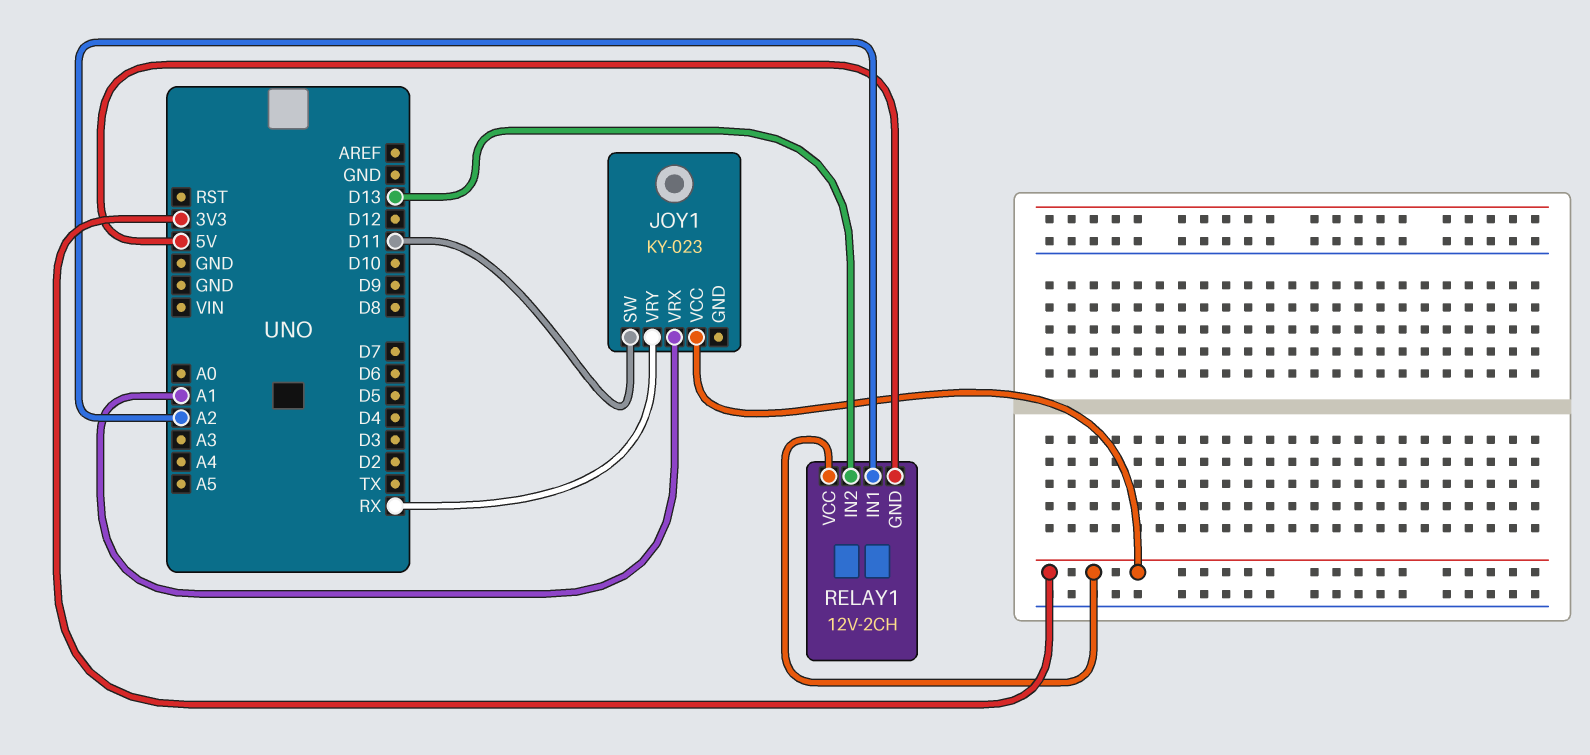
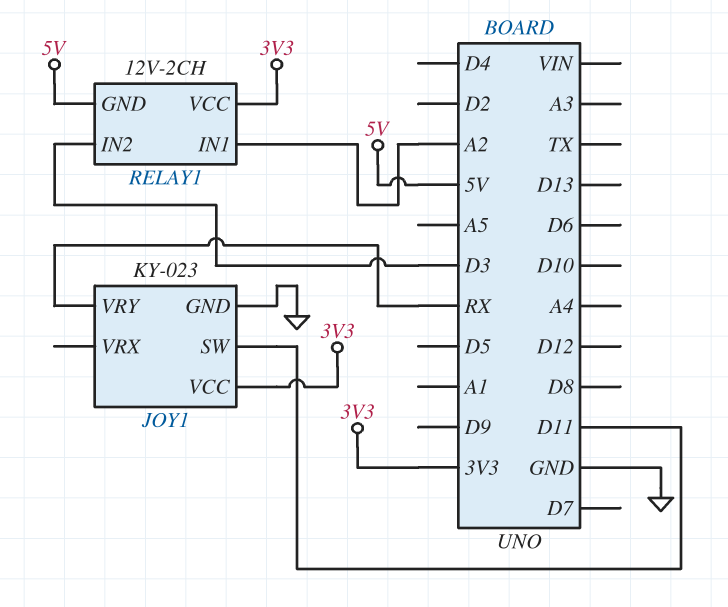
JOY1 pin GND: none -> GND
JOY1 pin VRX: A1 -> none
RELAY1 pin IN2: D13 -> D3

